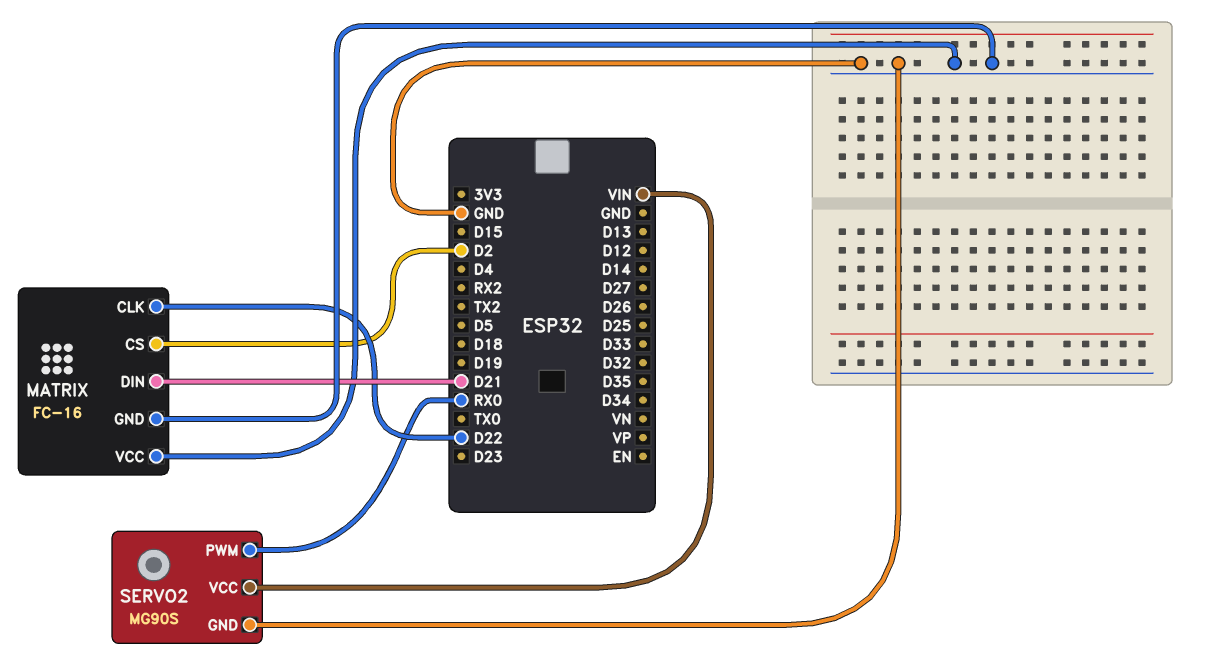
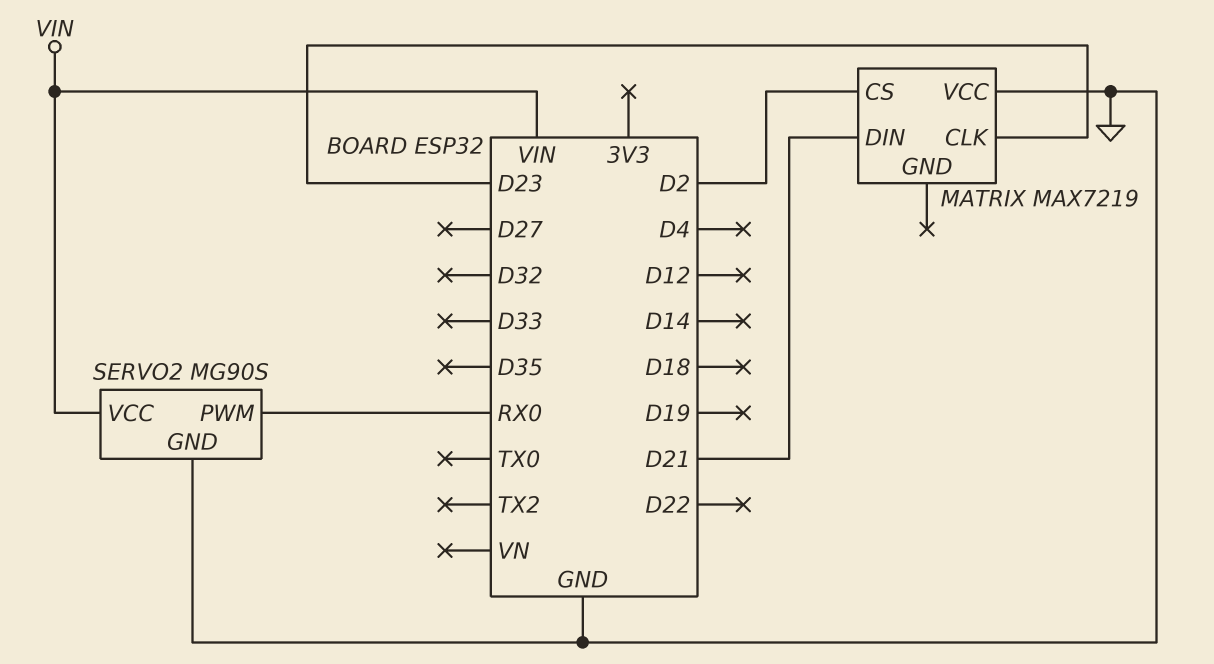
MATRIX: FC-16 -> MAX7219
MATRIX pin CLK: D22 -> D23
MATRIX pin GND: GND -> none

